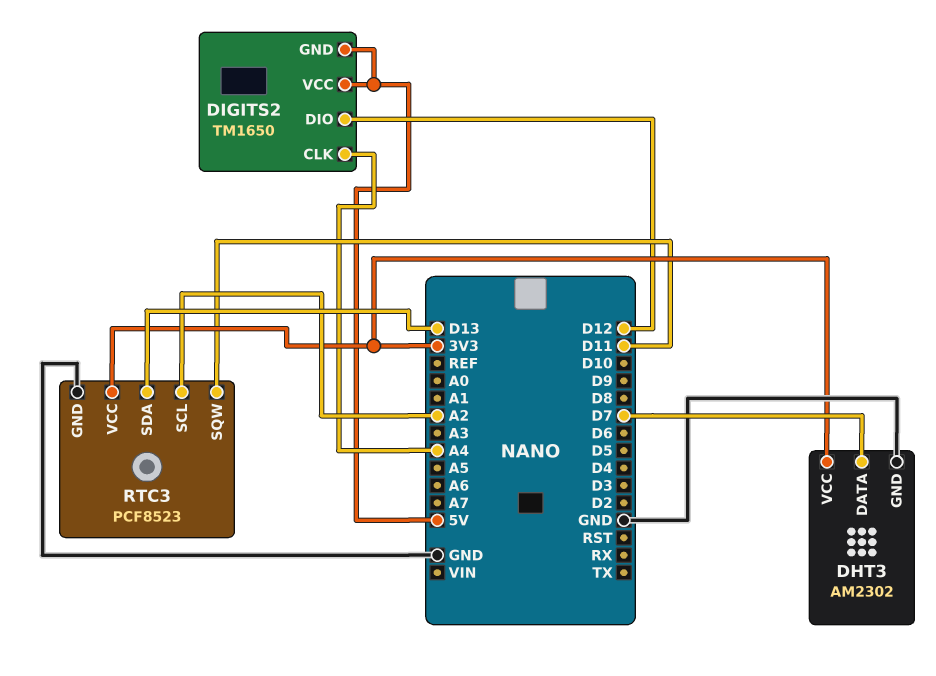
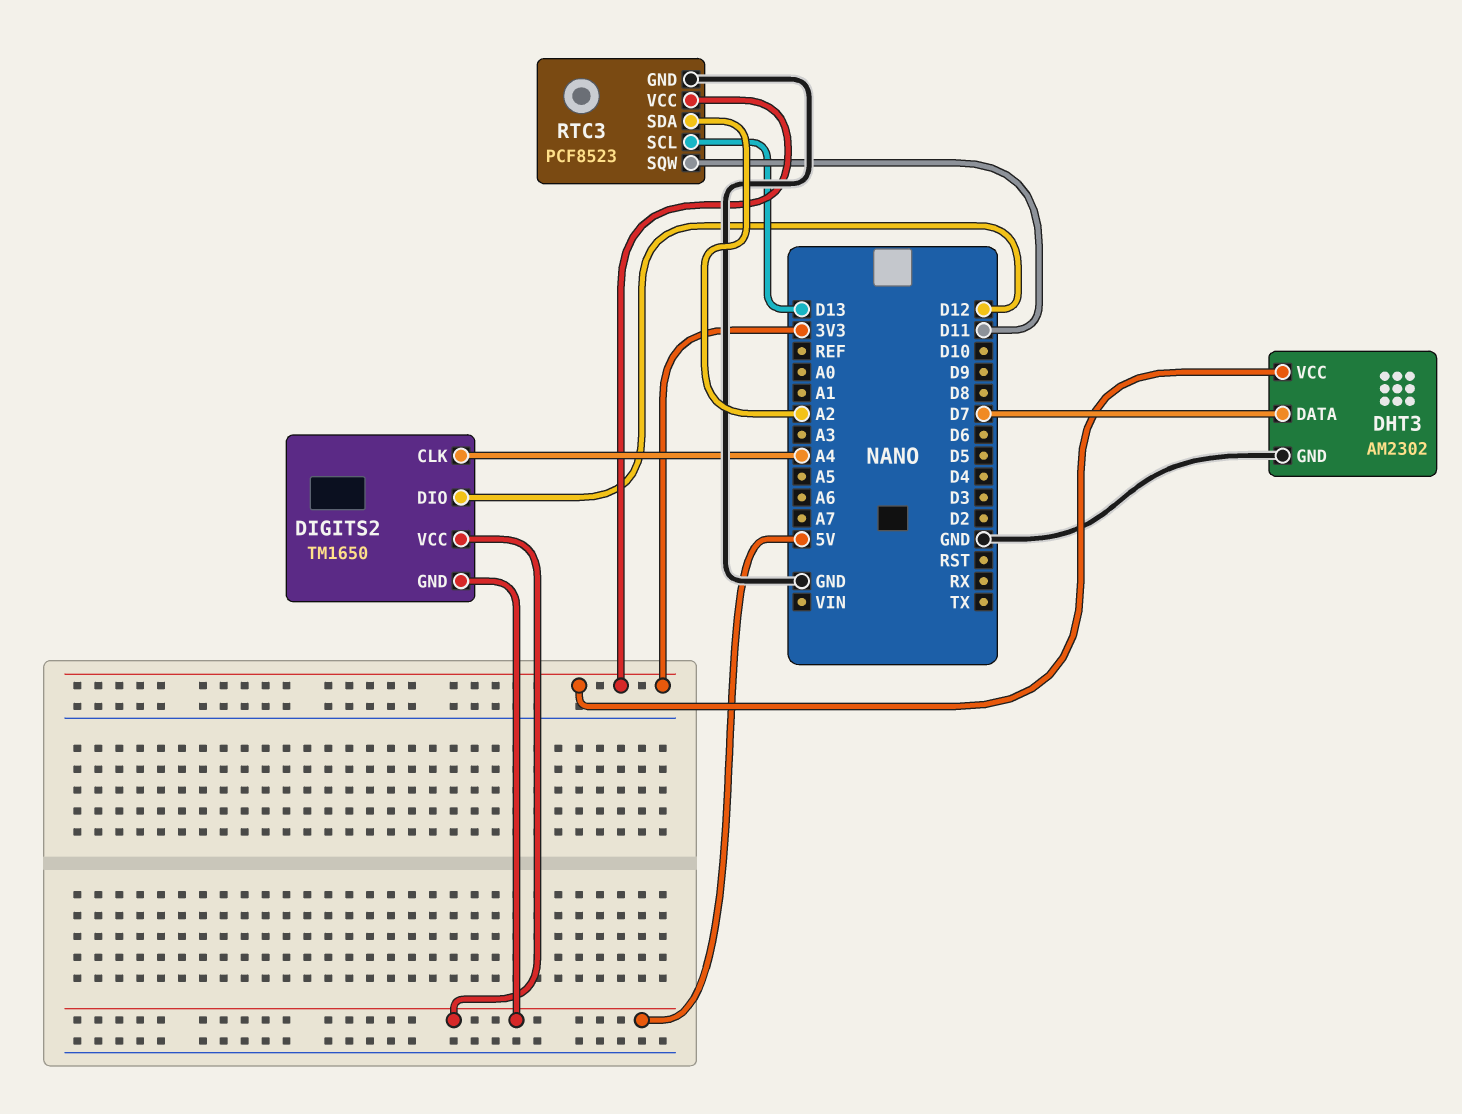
RTC3 pin SCL: A2 -> D13
RTC3 pin SDA: D13 -> A2

